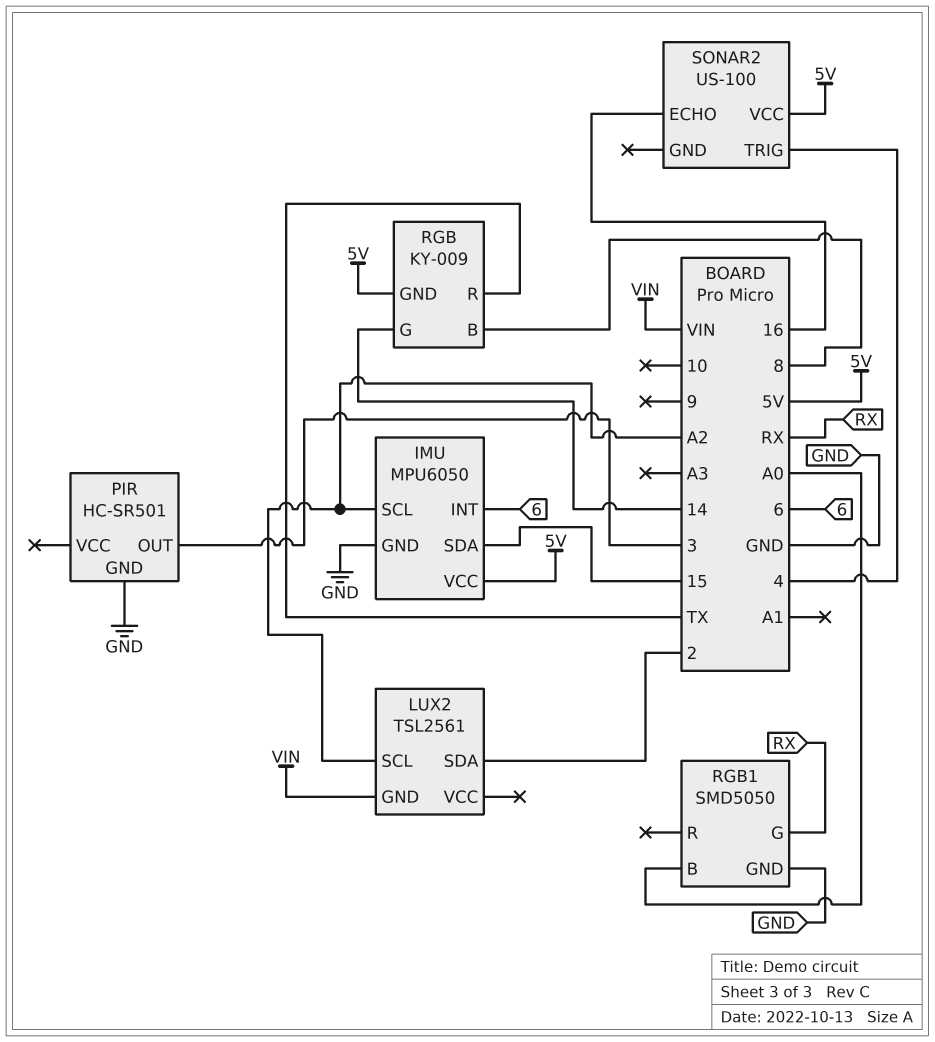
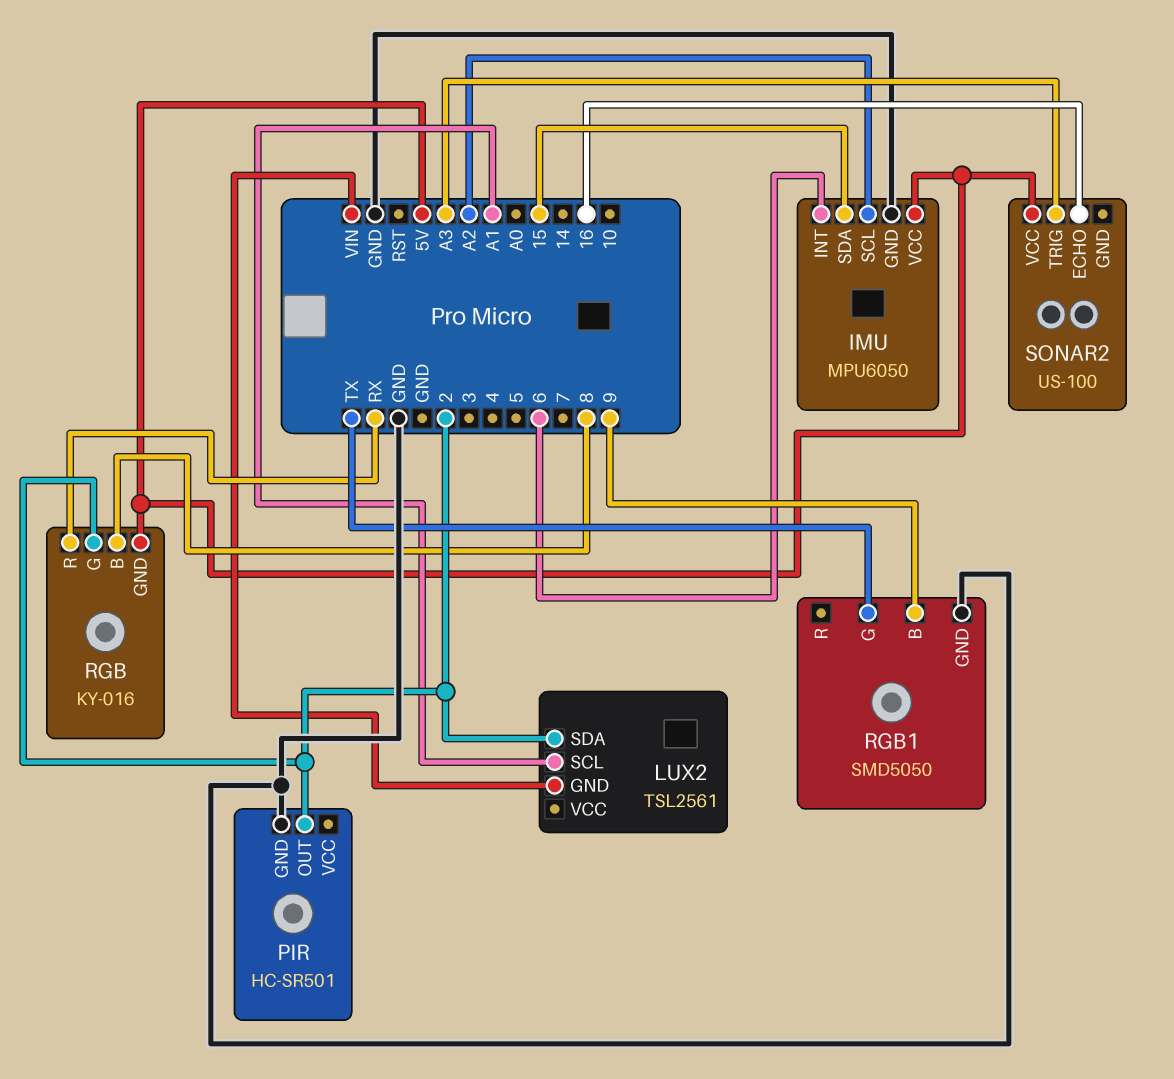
LUX2 pin SCL: A2 -> A1
PIR pin OUT: 3 -> 2
RGB: KY-009 -> KY-016
RGB pin G: 14 -> 2
RGB pin R: TX -> RX
RGB1 pin B: A0 -> 9
RGB1 pin G: RX -> TX
SONAR2 pin TRIG: 4 -> A3

